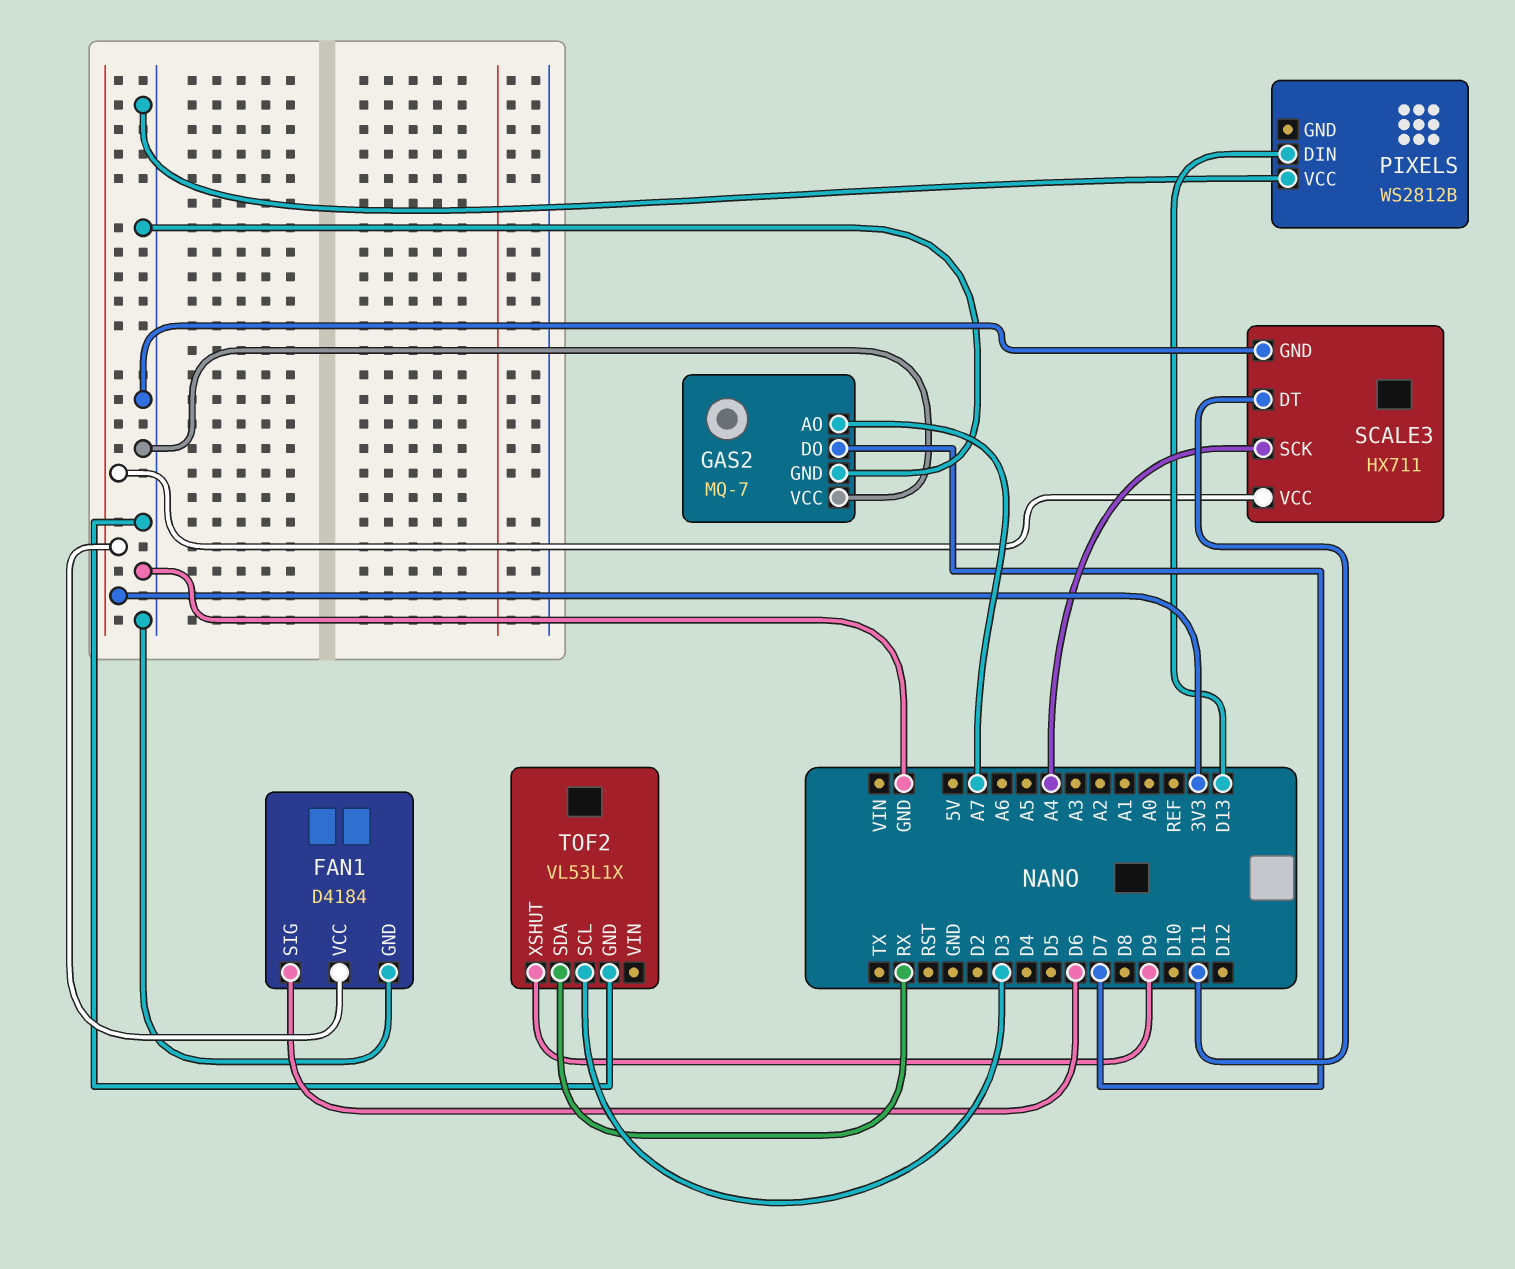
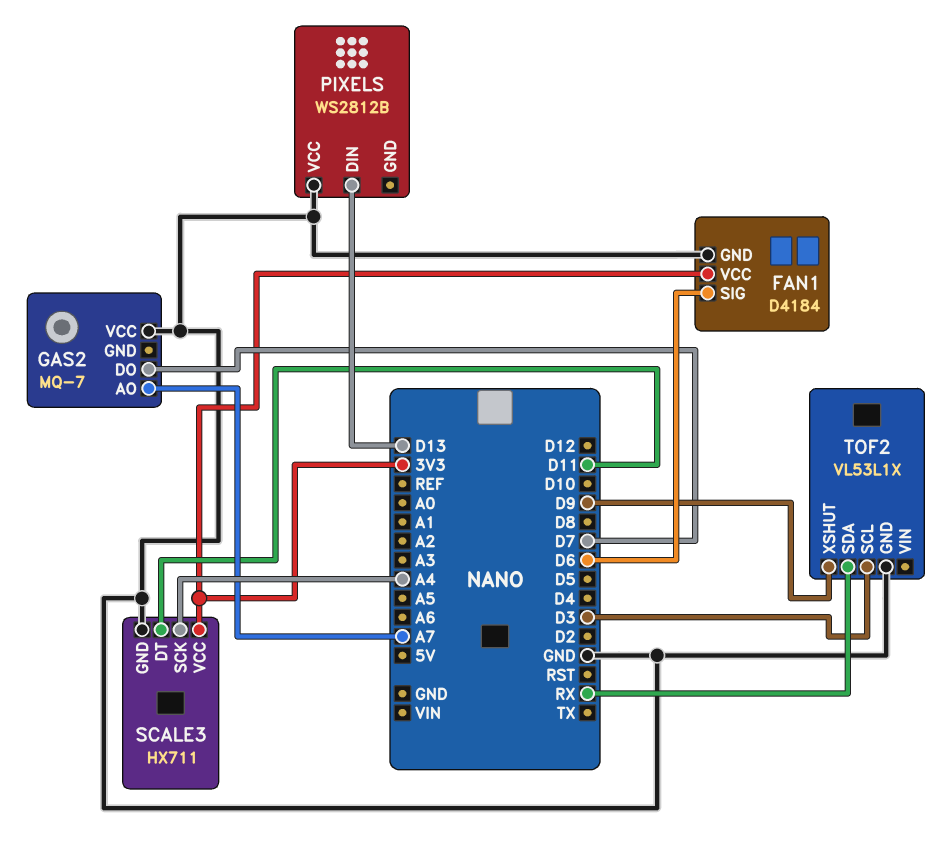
GAS2 pin GND: GND -> none

